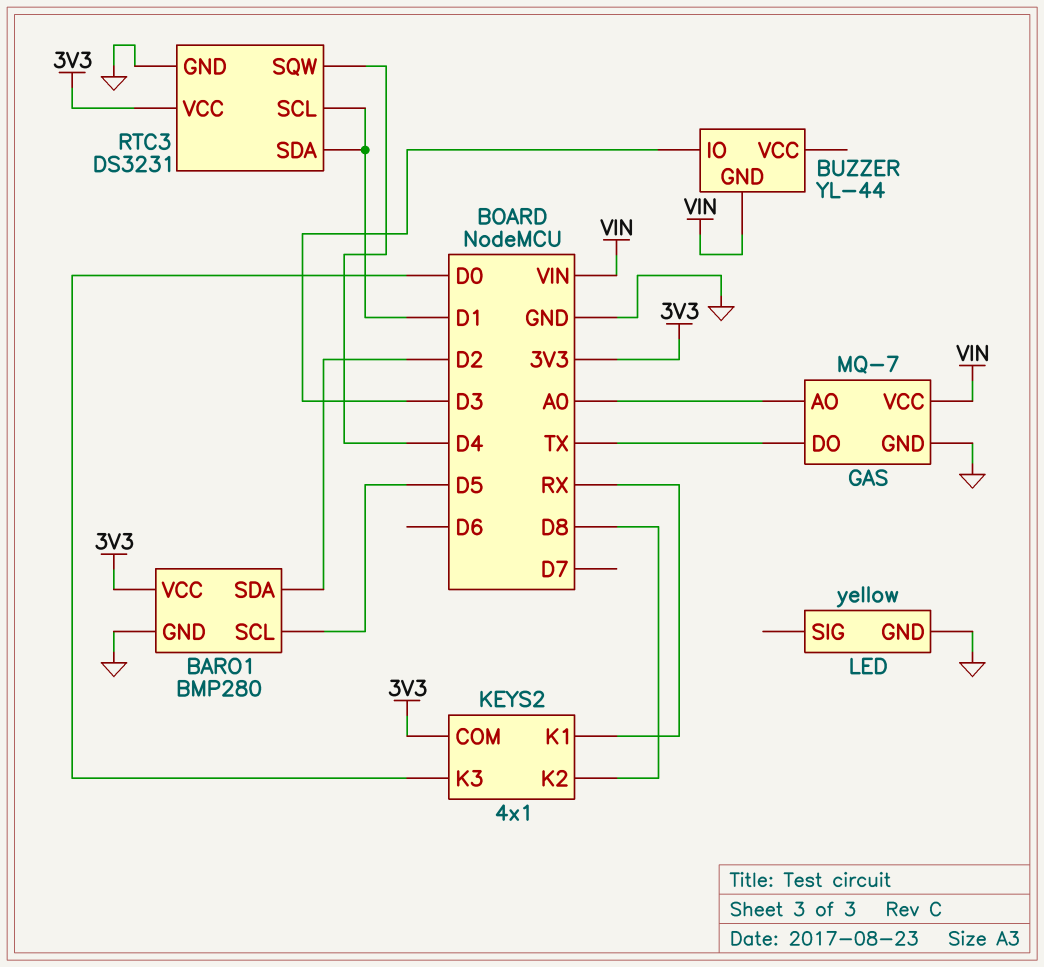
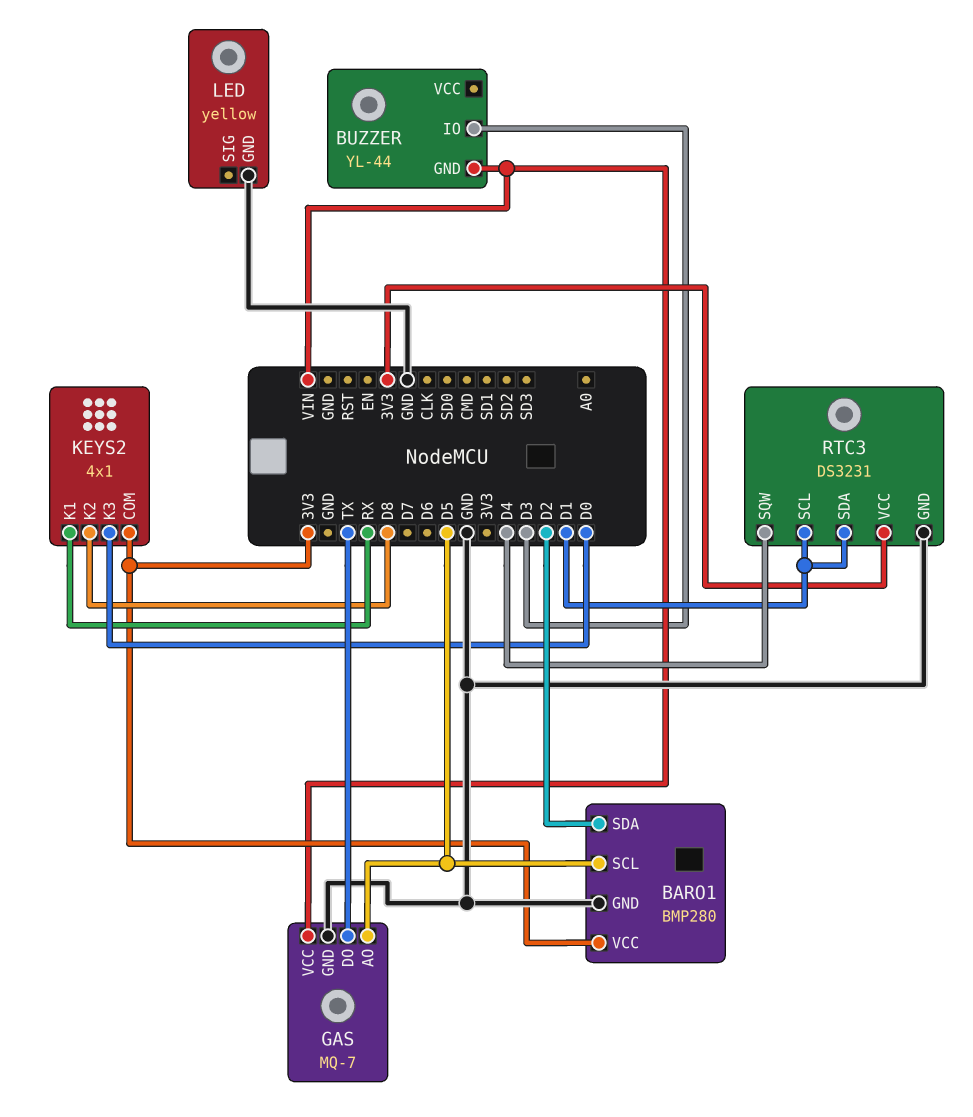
GAS pin AO: A0 -> D5

